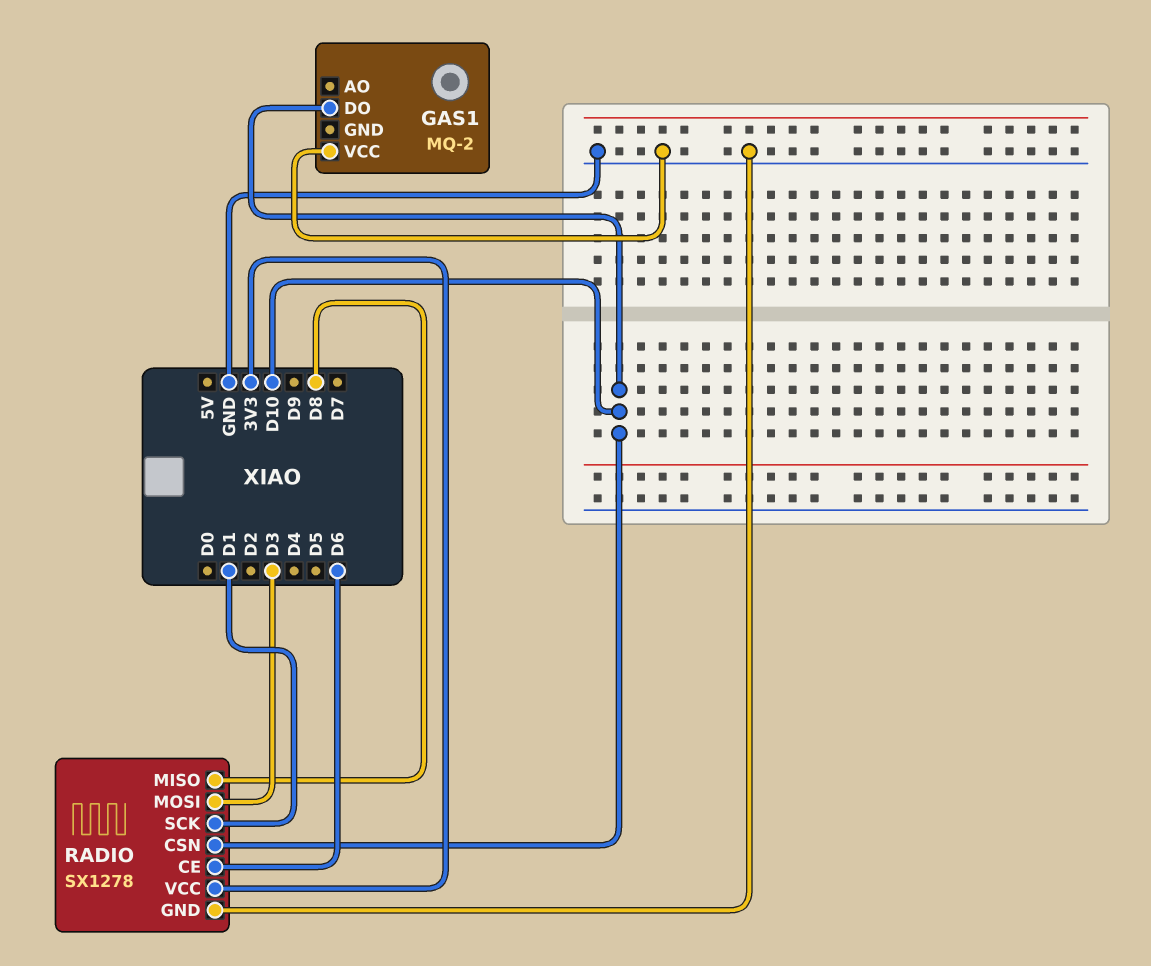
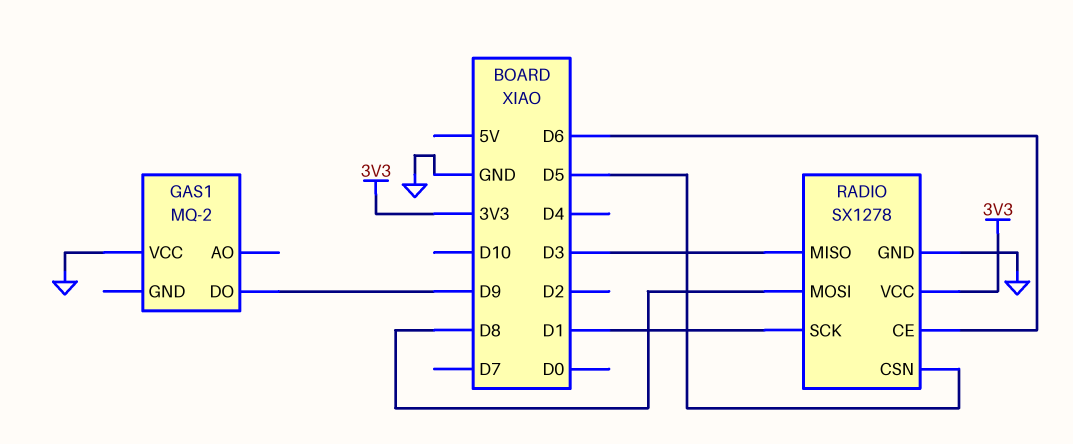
GAS1 pin DO: D10 -> D9
RADIO pin CSN: D10 -> D5
RADIO pin MISO: D8 -> D3
RADIO pin MOSI: D3 -> D8

